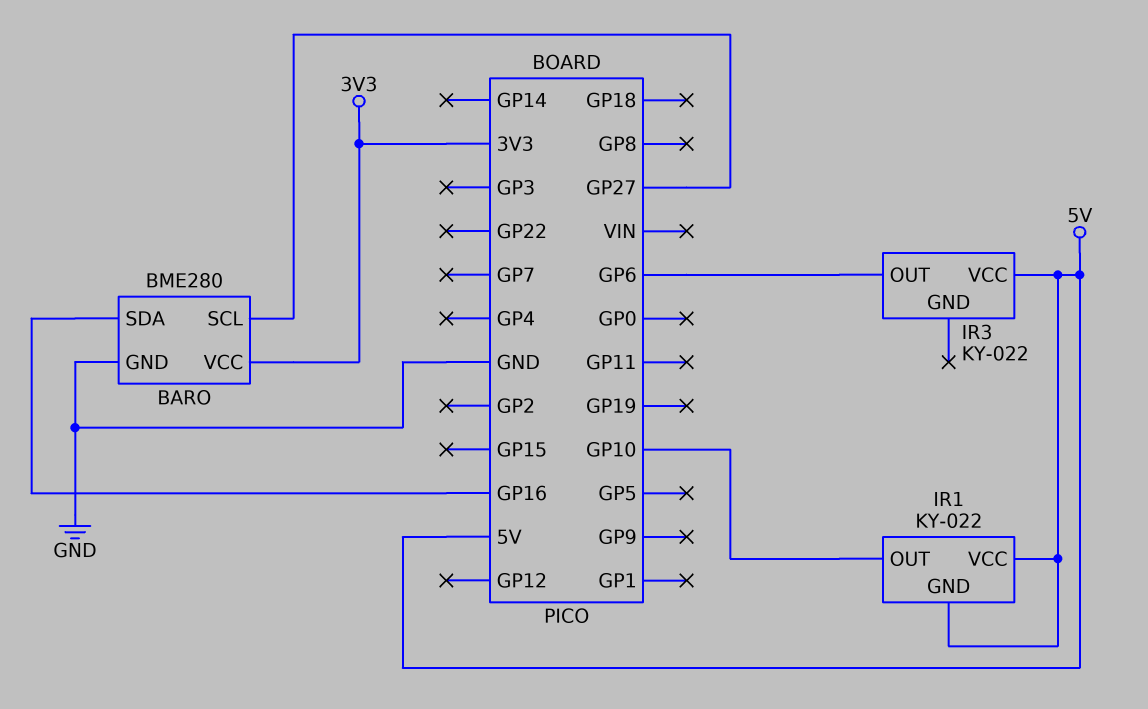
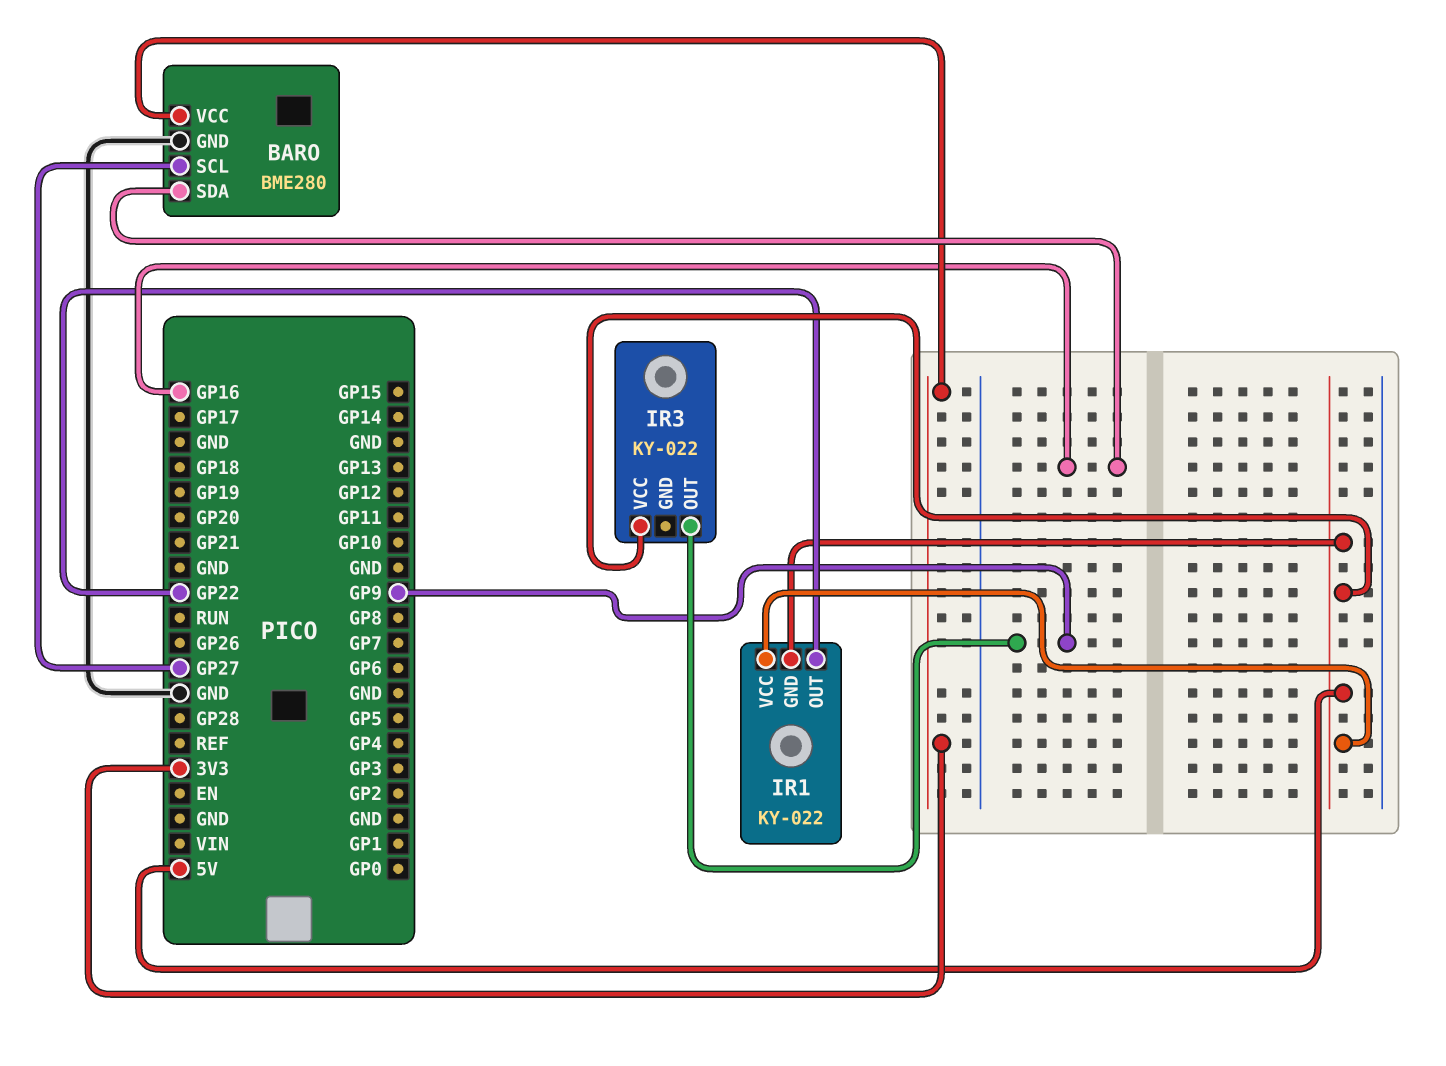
IR1 pin OUT: GP10 -> GP22
IR3 pin OUT: GP6 -> GP9

